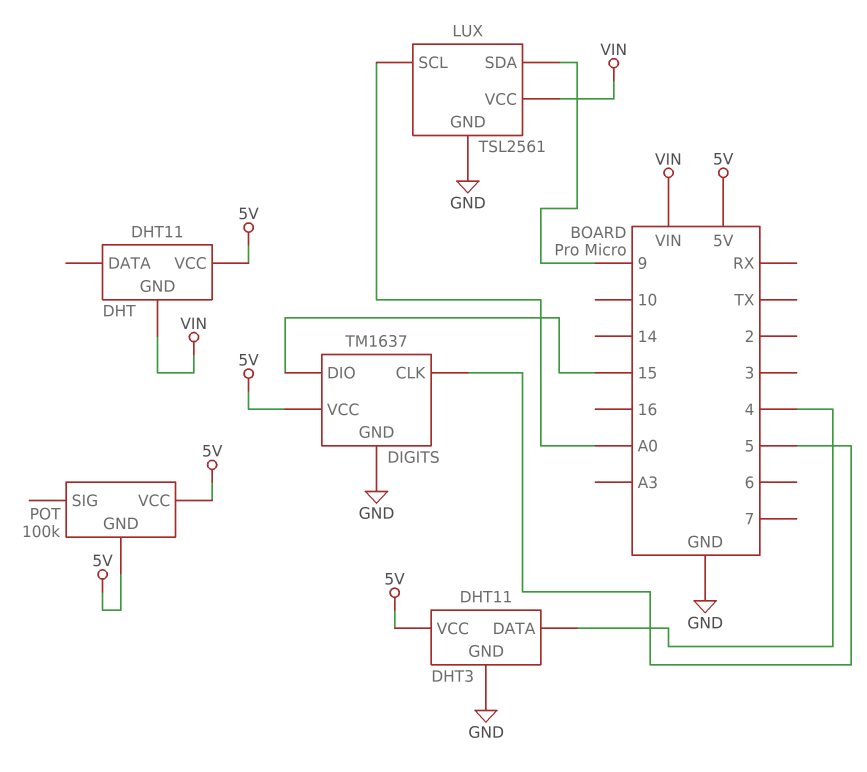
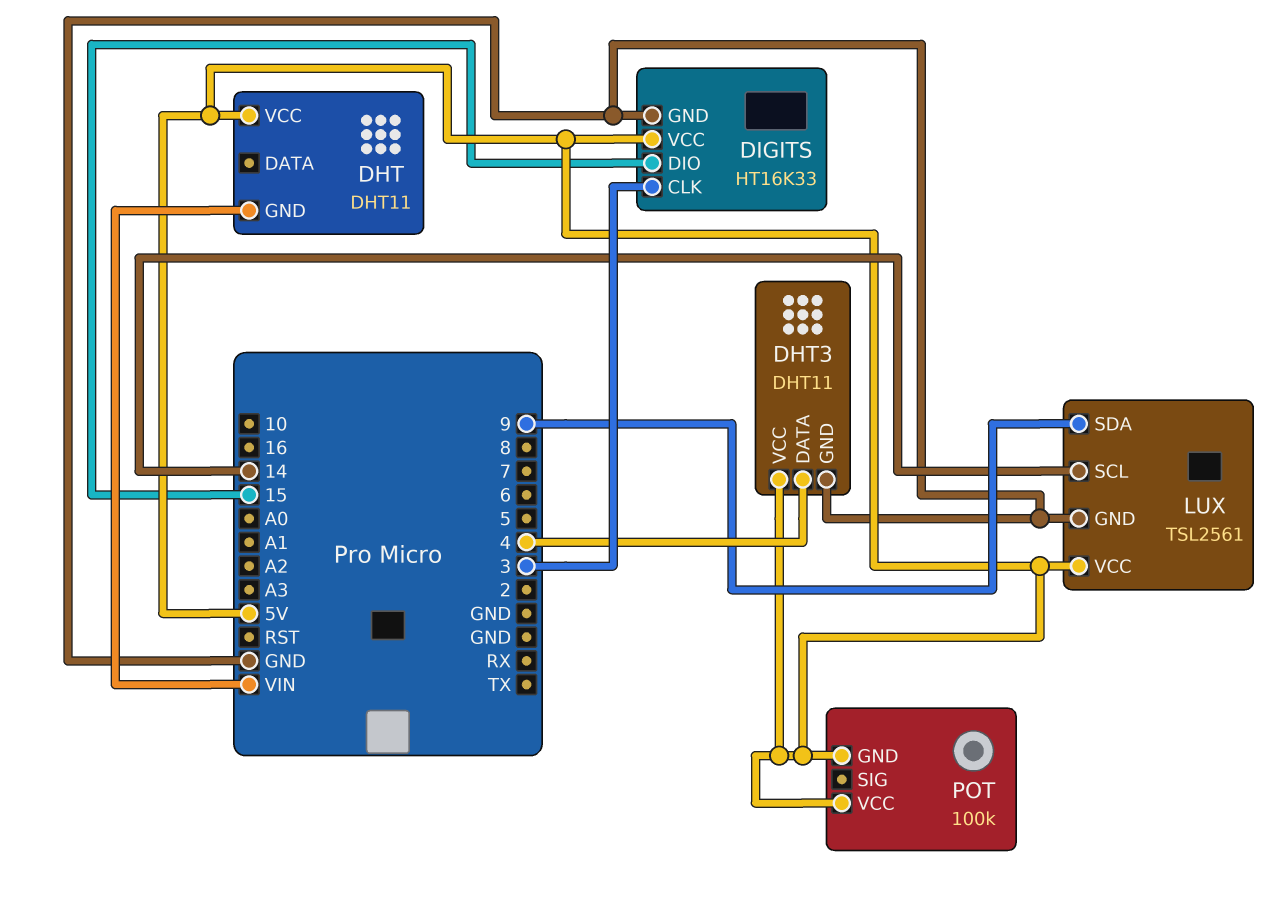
DIGITS: TM1637 -> HT16K33
DIGITS pin CLK: 5 -> 3
LUX pin SCL: A0 -> 14
LUX pin VCC: VIN -> 5V

